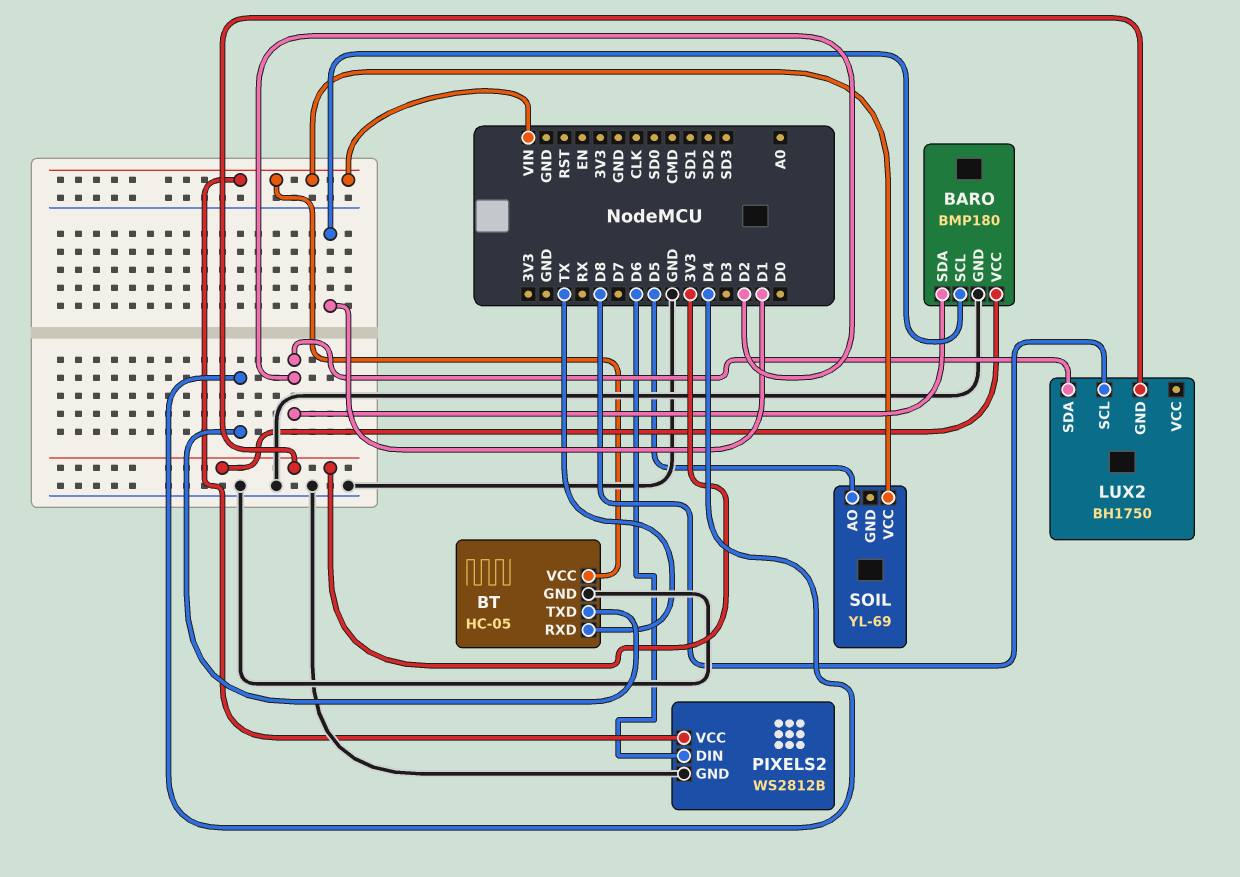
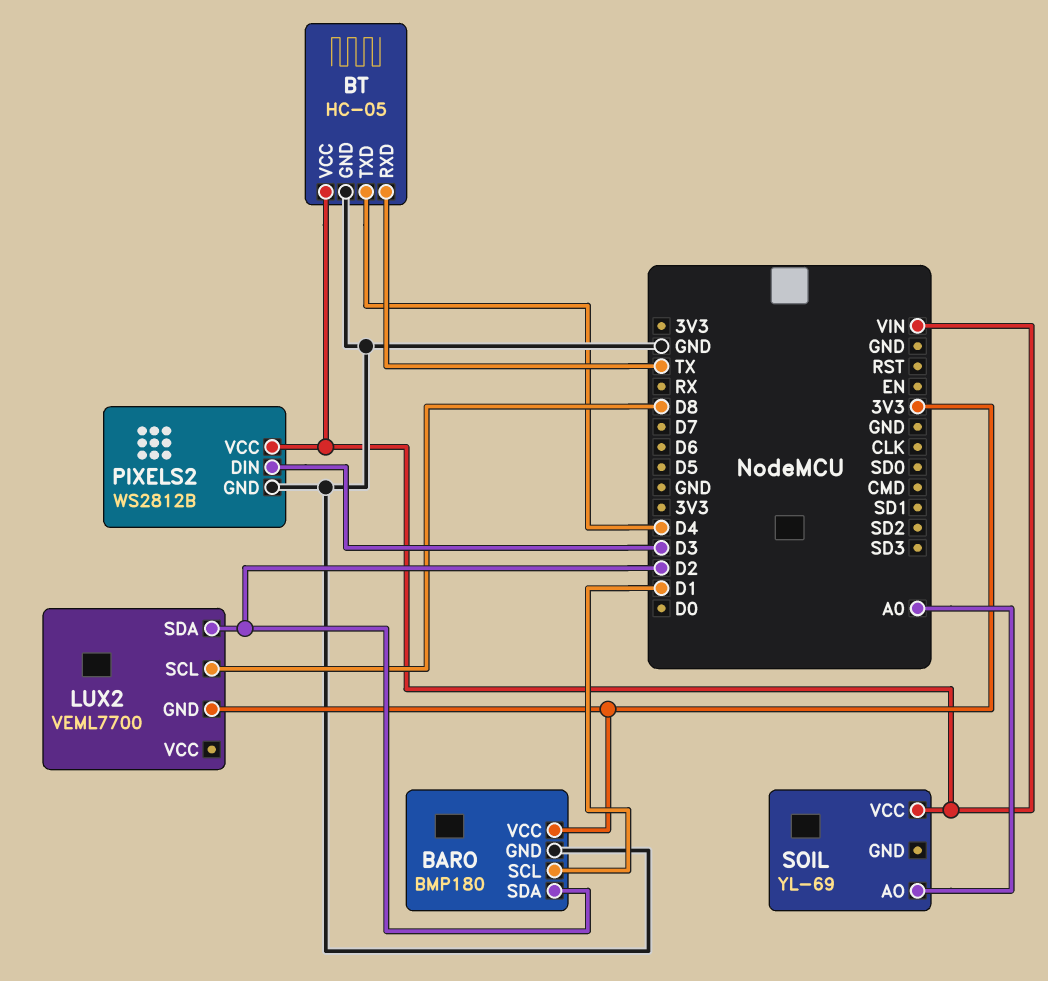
LUX2: BH1750 -> VEML7700
PIXELS2 pin DIN: D6 -> D3
SOIL pin AO: D5 -> A0

